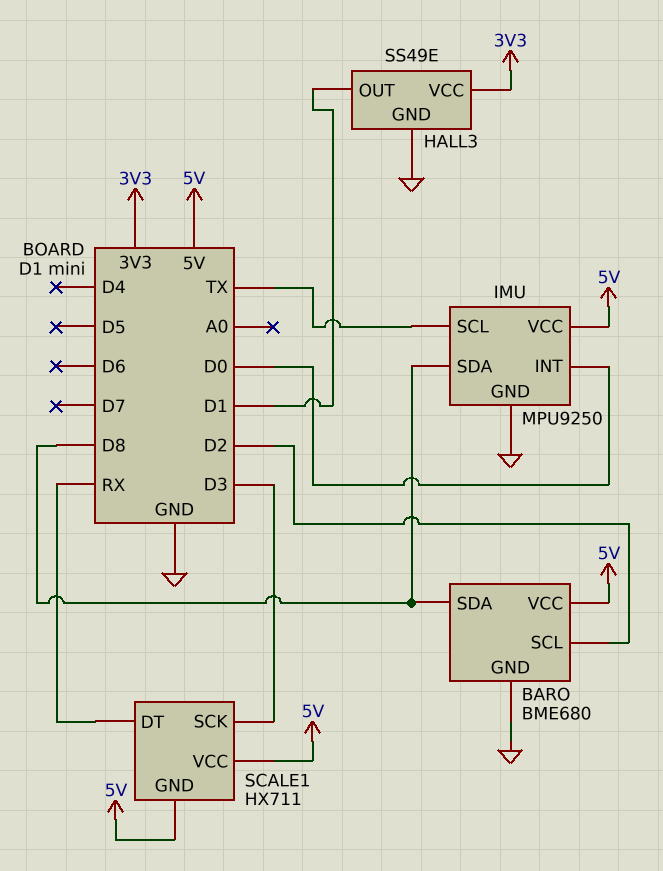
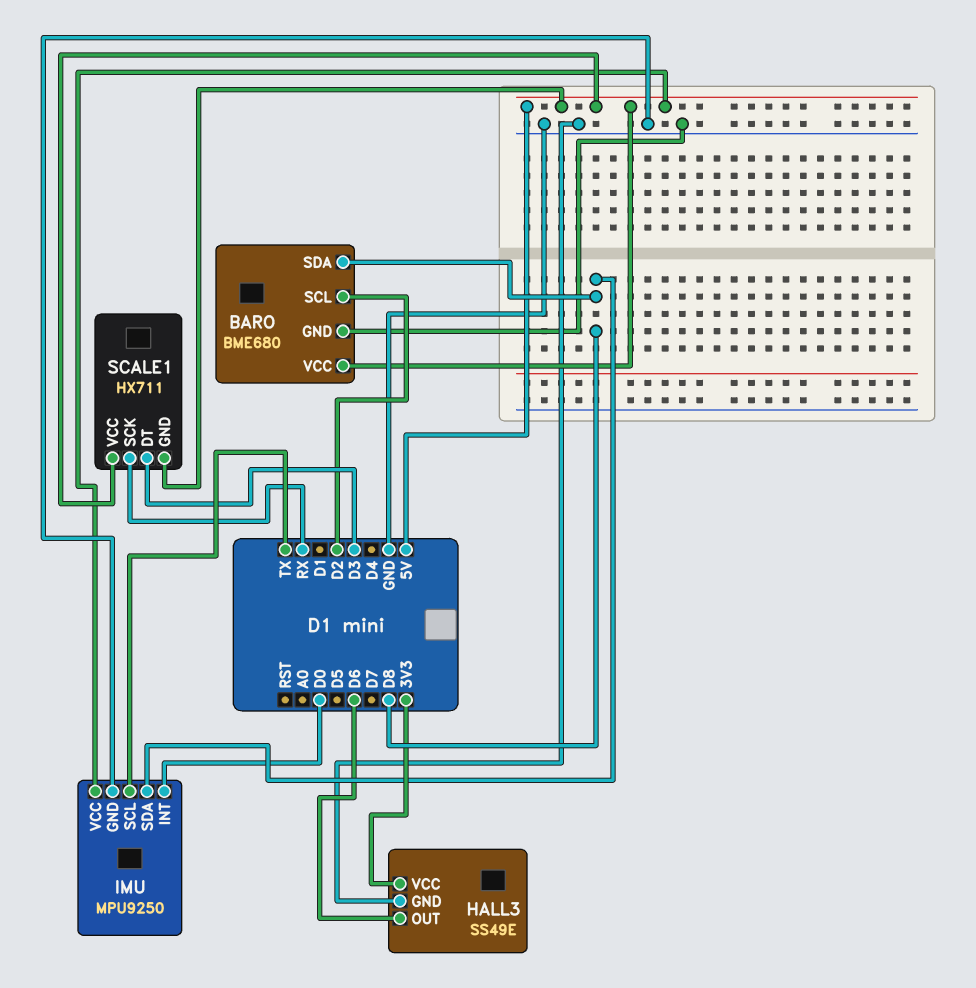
HALL3 pin OUT: D1 -> D6
SCALE1 pin DT: RX -> D3
SCALE1 pin SCK: D3 -> RX

